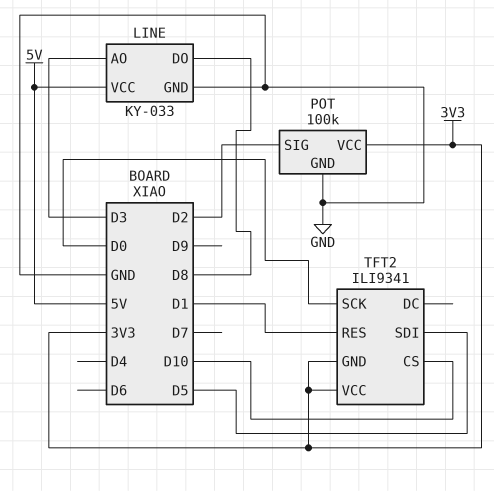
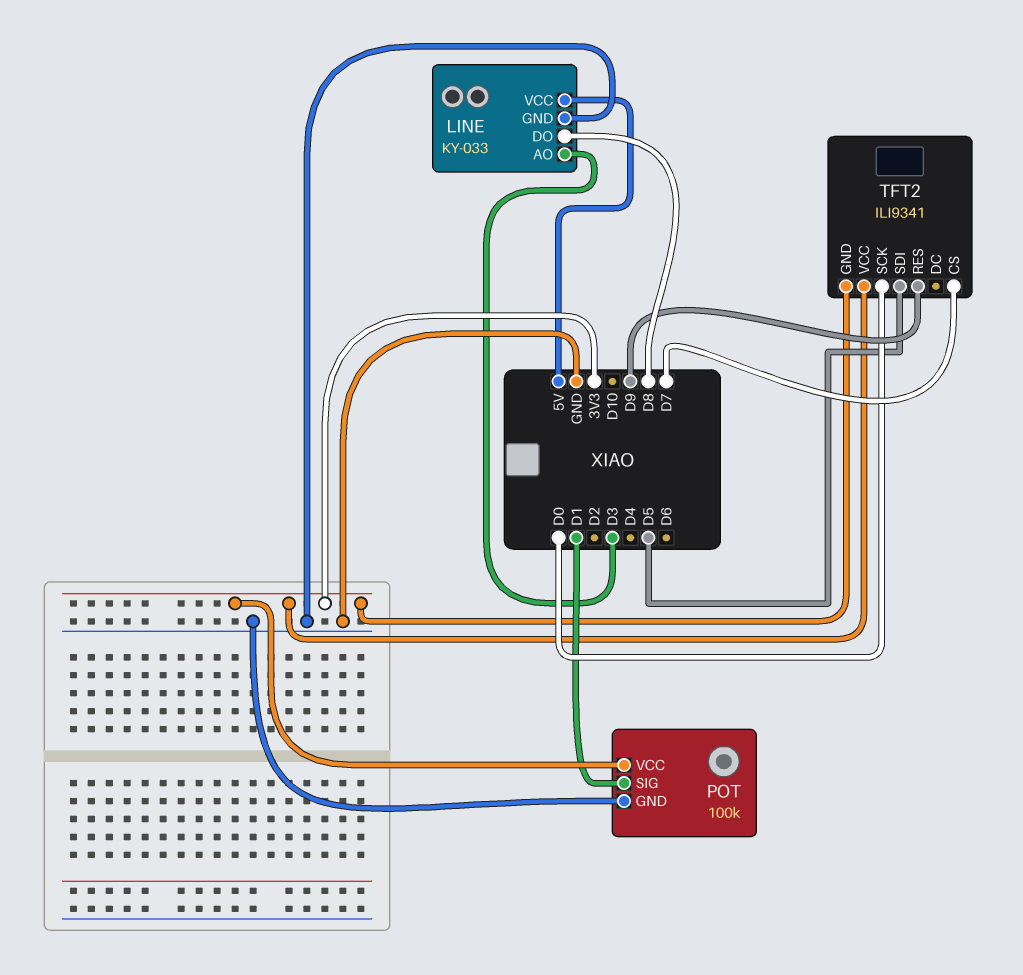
POT pin SIG: D2 -> D1
TFT2 pin CS: D10 -> D7
TFT2 pin RES: D1 -> D9

